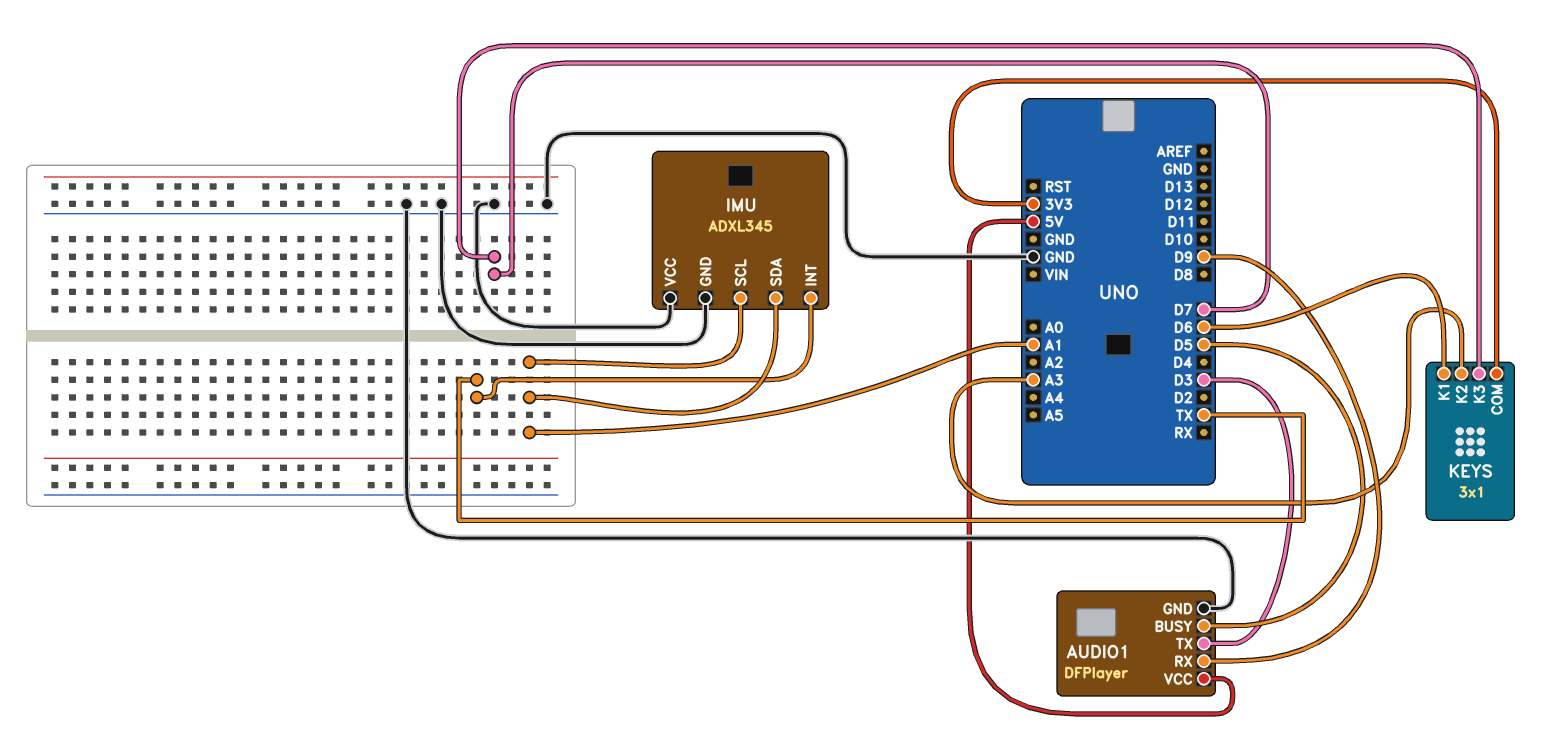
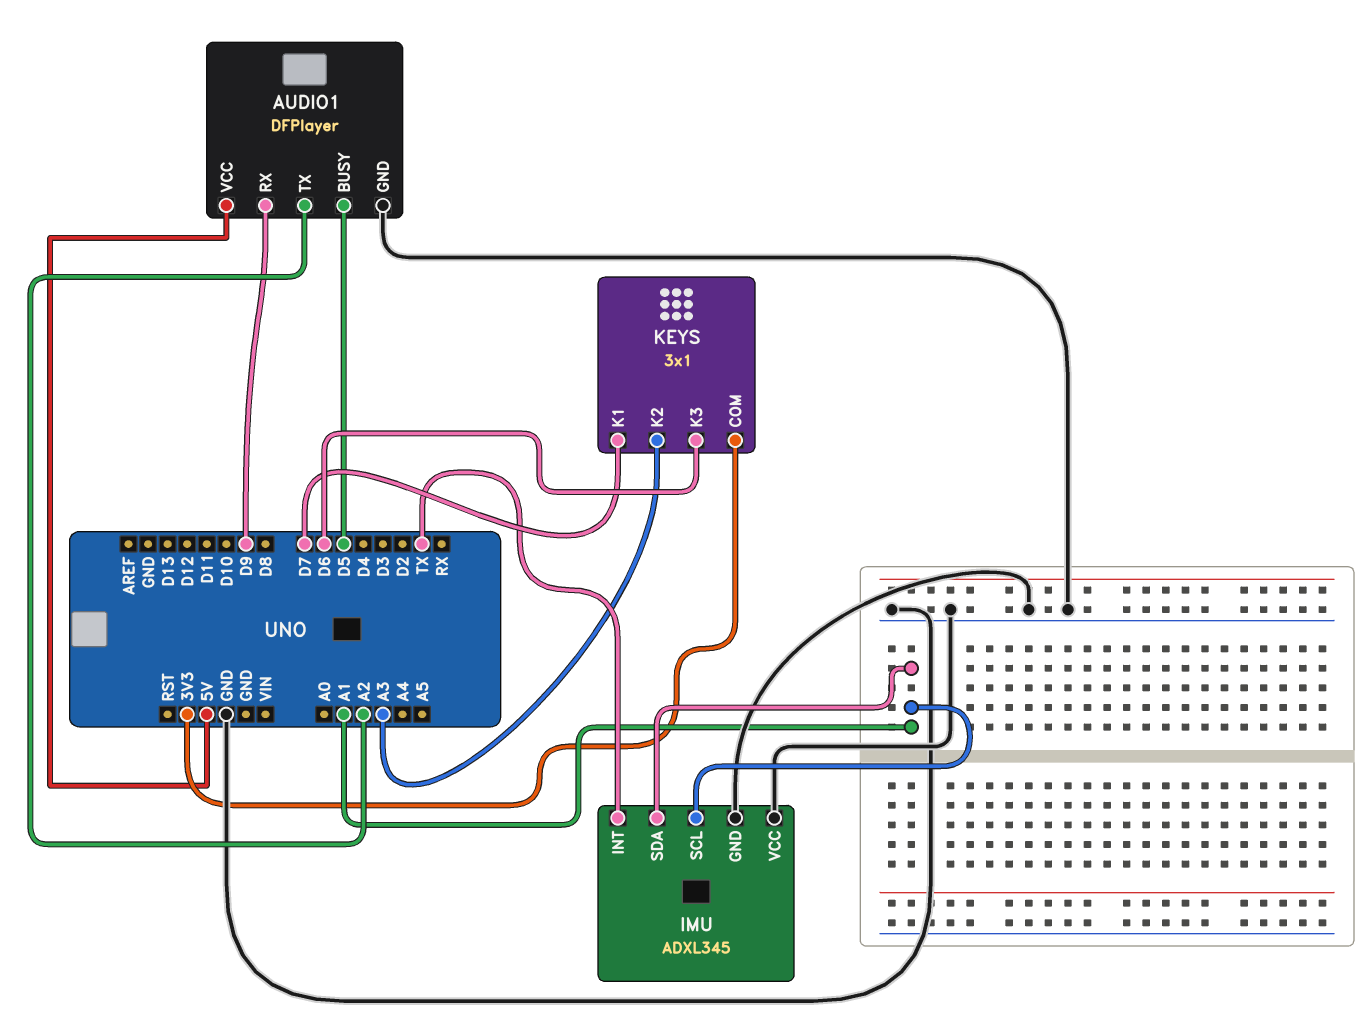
AUDIO1 pin TX: D3 -> A2
KEYS pin K1: D6 -> D7
KEYS pin K3: D7 -> D6

